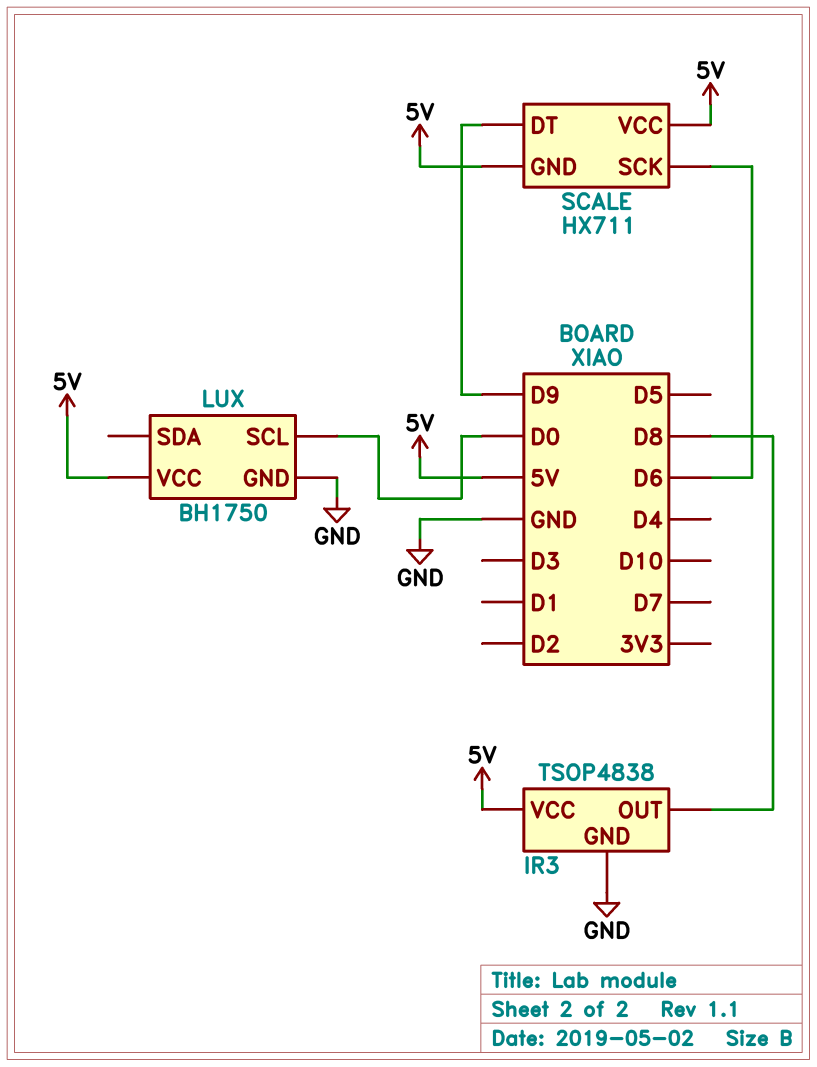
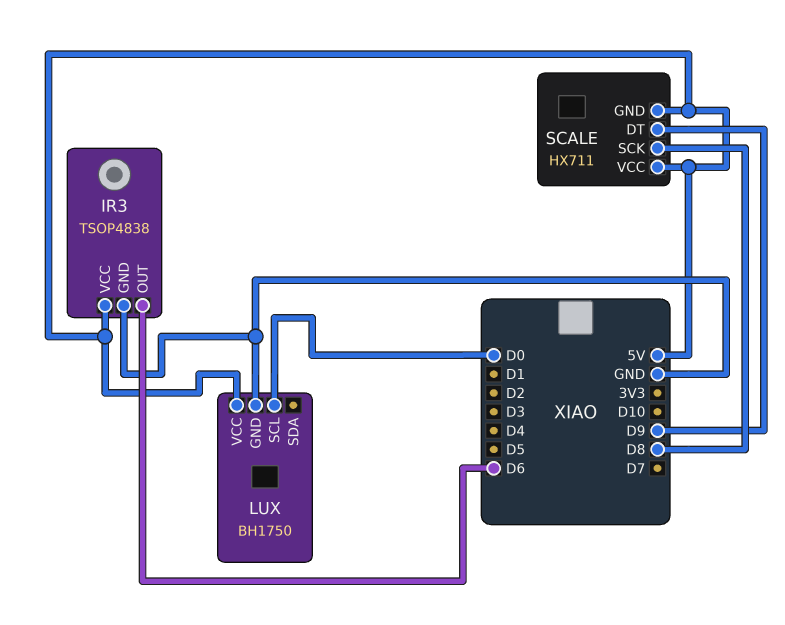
IR3 pin OUT: D8 -> D6
SCALE pin SCK: D6 -> D8

